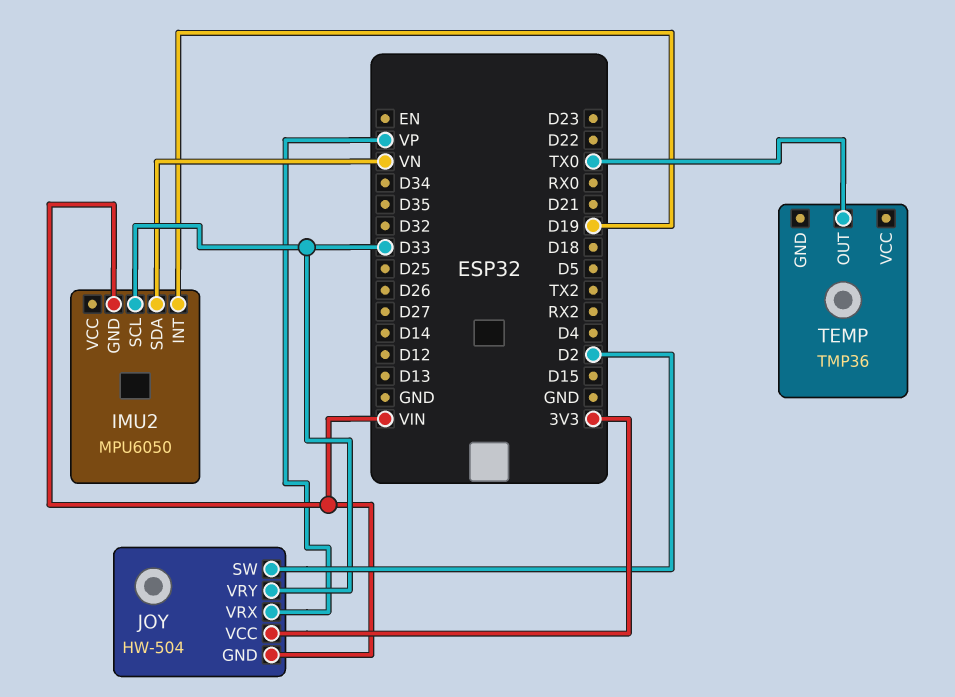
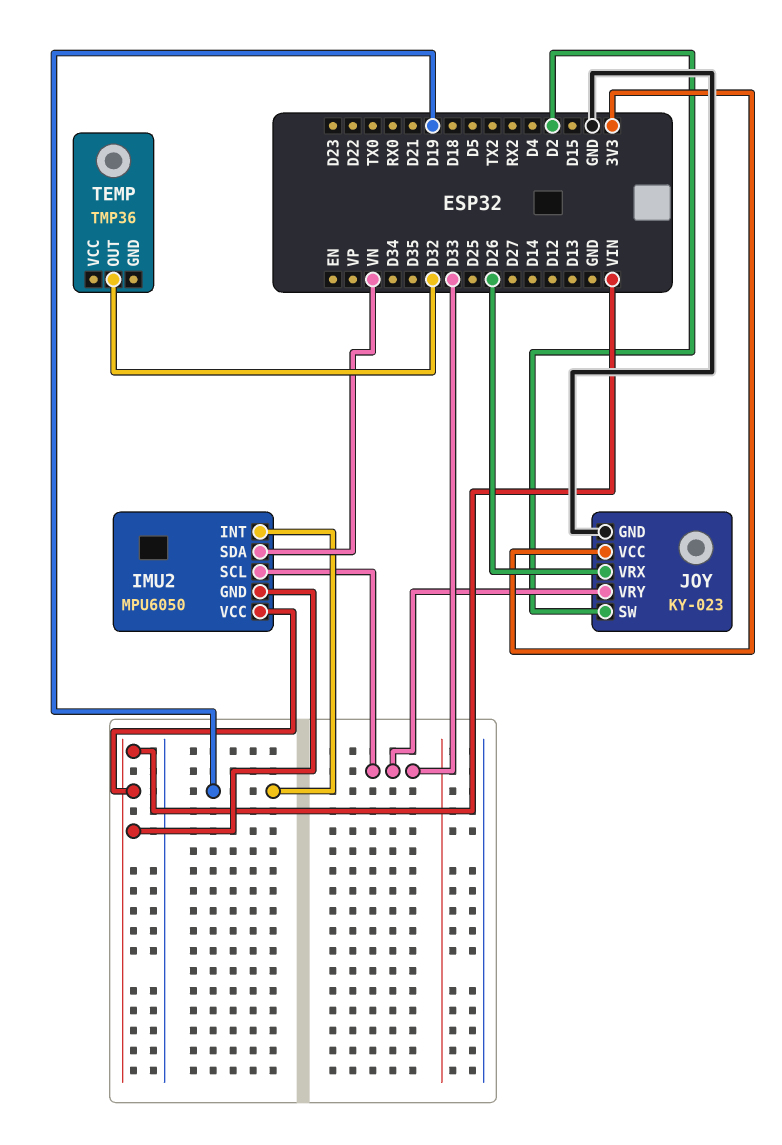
IMU2 pin VCC: none -> VIN
JOY: HW-504 -> KY-023
JOY pin GND: VIN -> GND
JOY pin VRX: VP -> D26
TEMP pin OUT: TX0 -> D32

